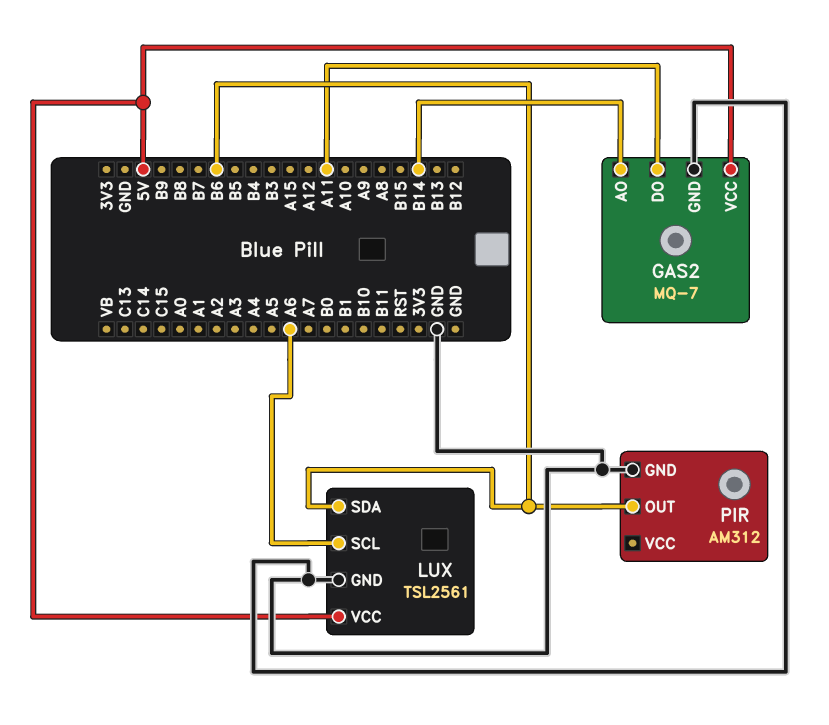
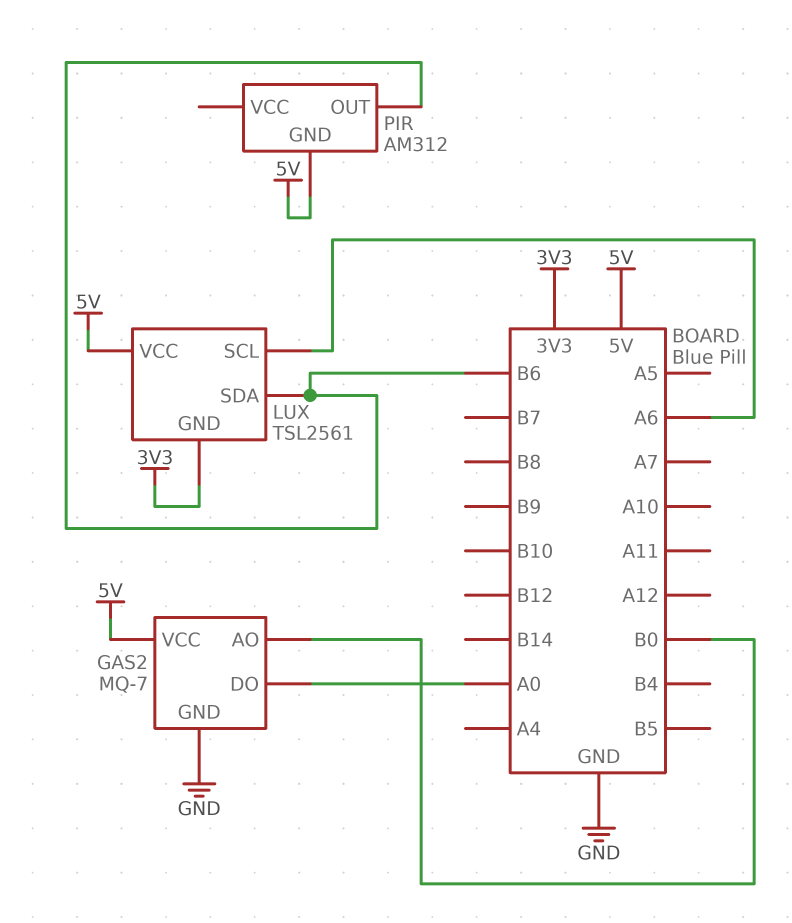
GAS2 pin AO: B14 -> B0
GAS2 pin DO: A11 -> A0
LUX pin GND: GND -> 3V3
PIR pin GND: GND -> 5V

